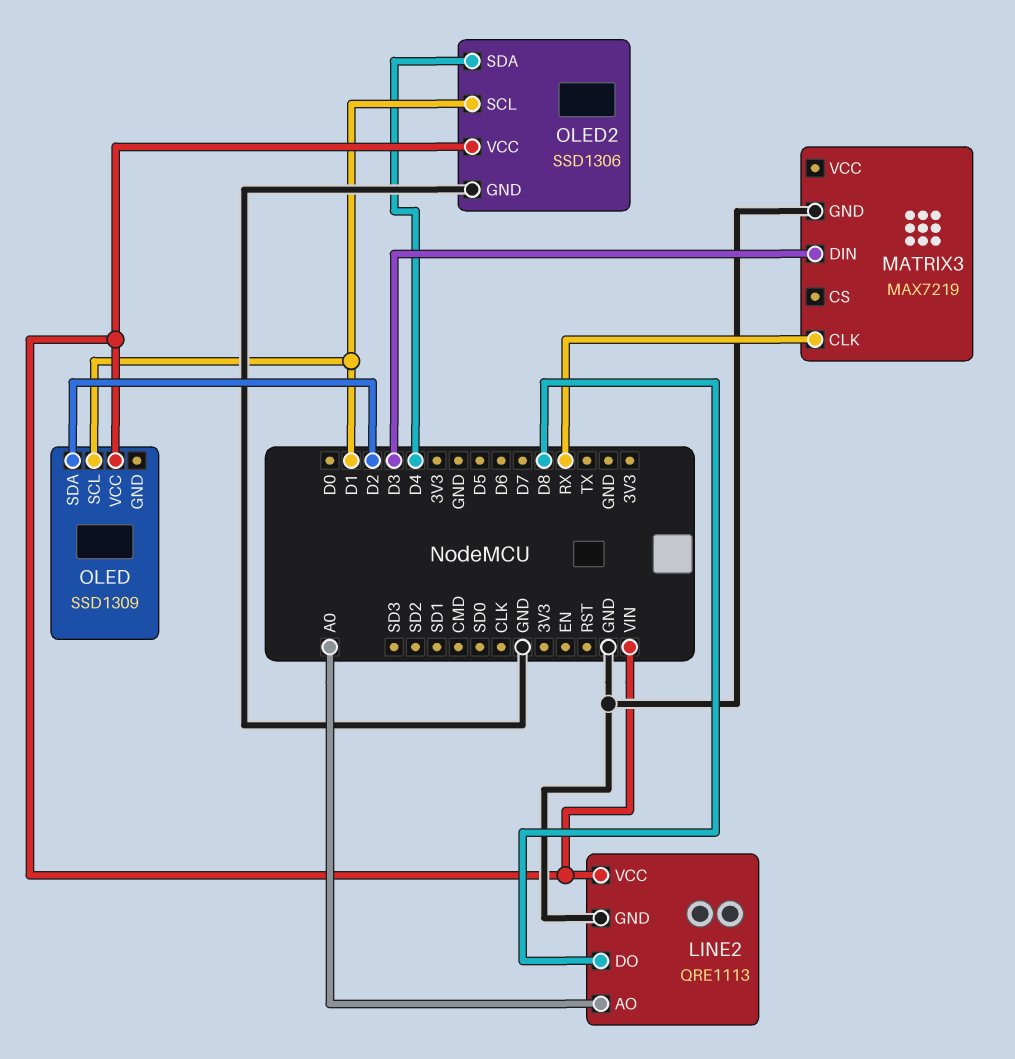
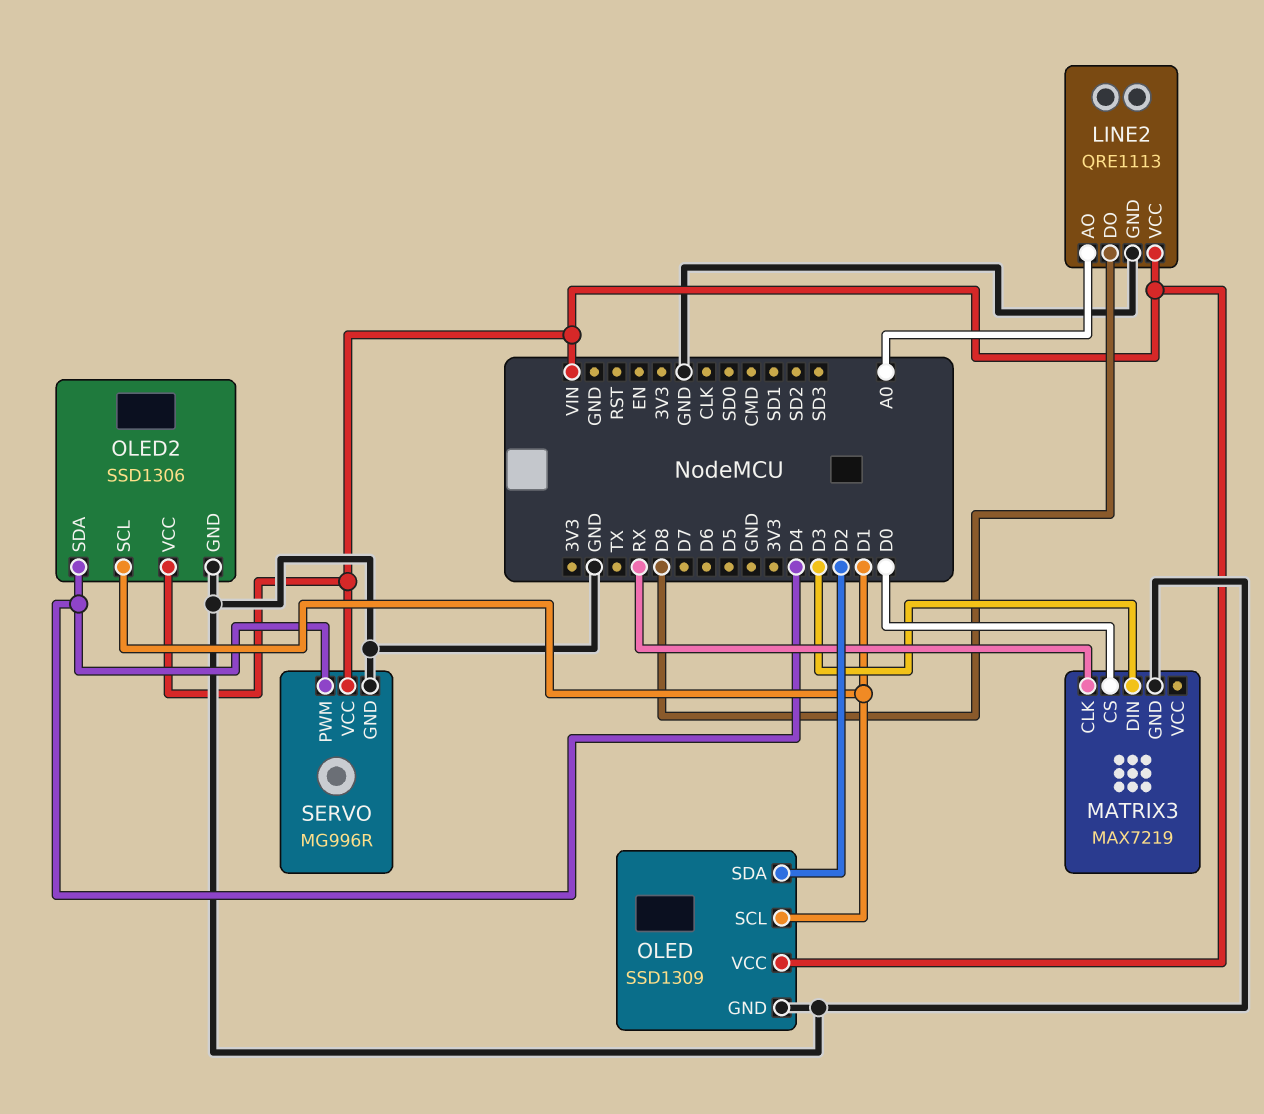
MATRIX3 pin CS: none -> D0
OLED pin GND: none -> GND
SERVO: none -> MG996R
SERVO pin GND: none -> GND
SERVO pin PWM: none -> D4
SERVO pin VCC: none -> VIN

